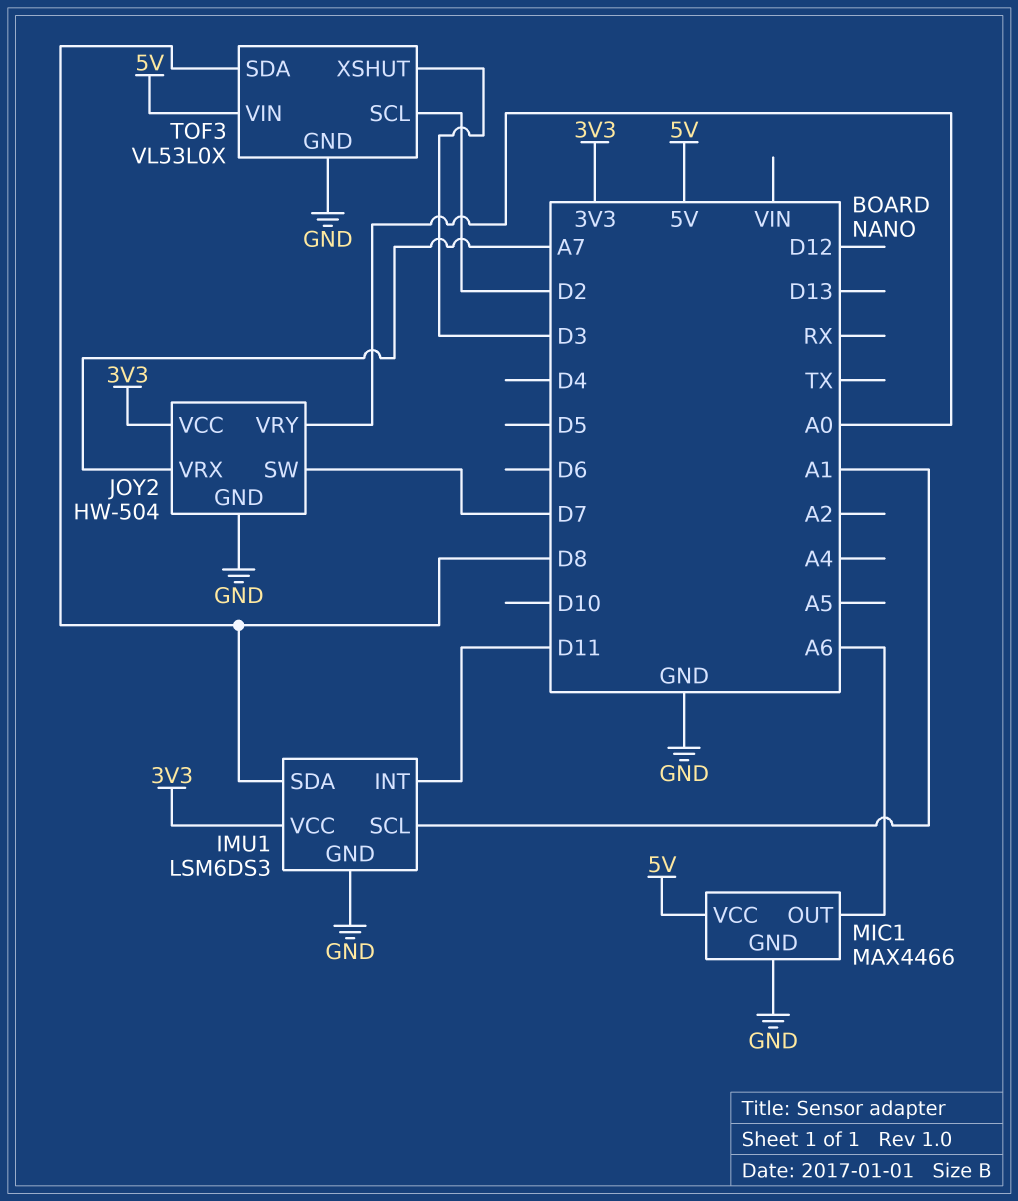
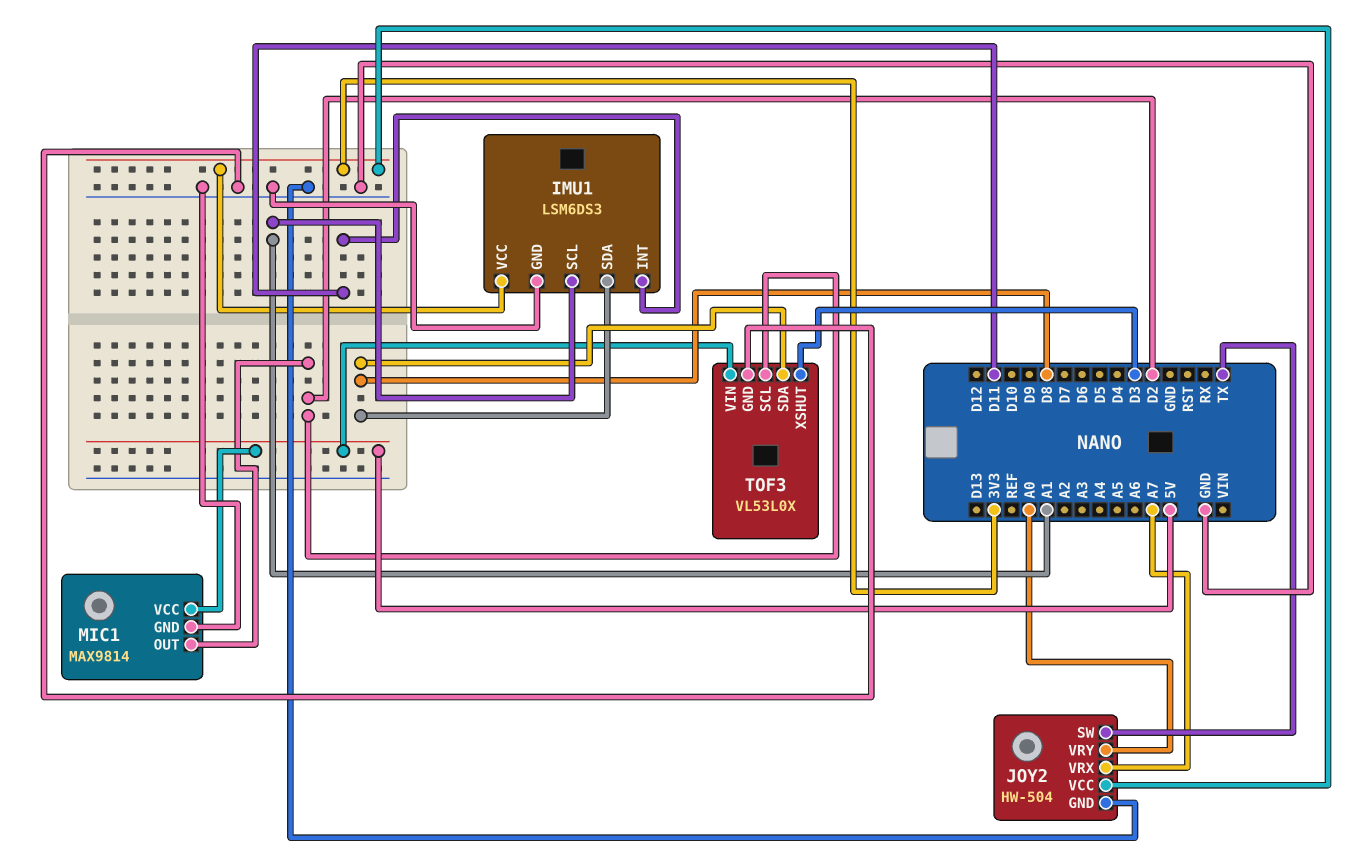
JOY2 pin SW: D7 -> TX
MIC1: MAX4466 -> MAX9814
MIC1 pin OUT: A6 -> D2

